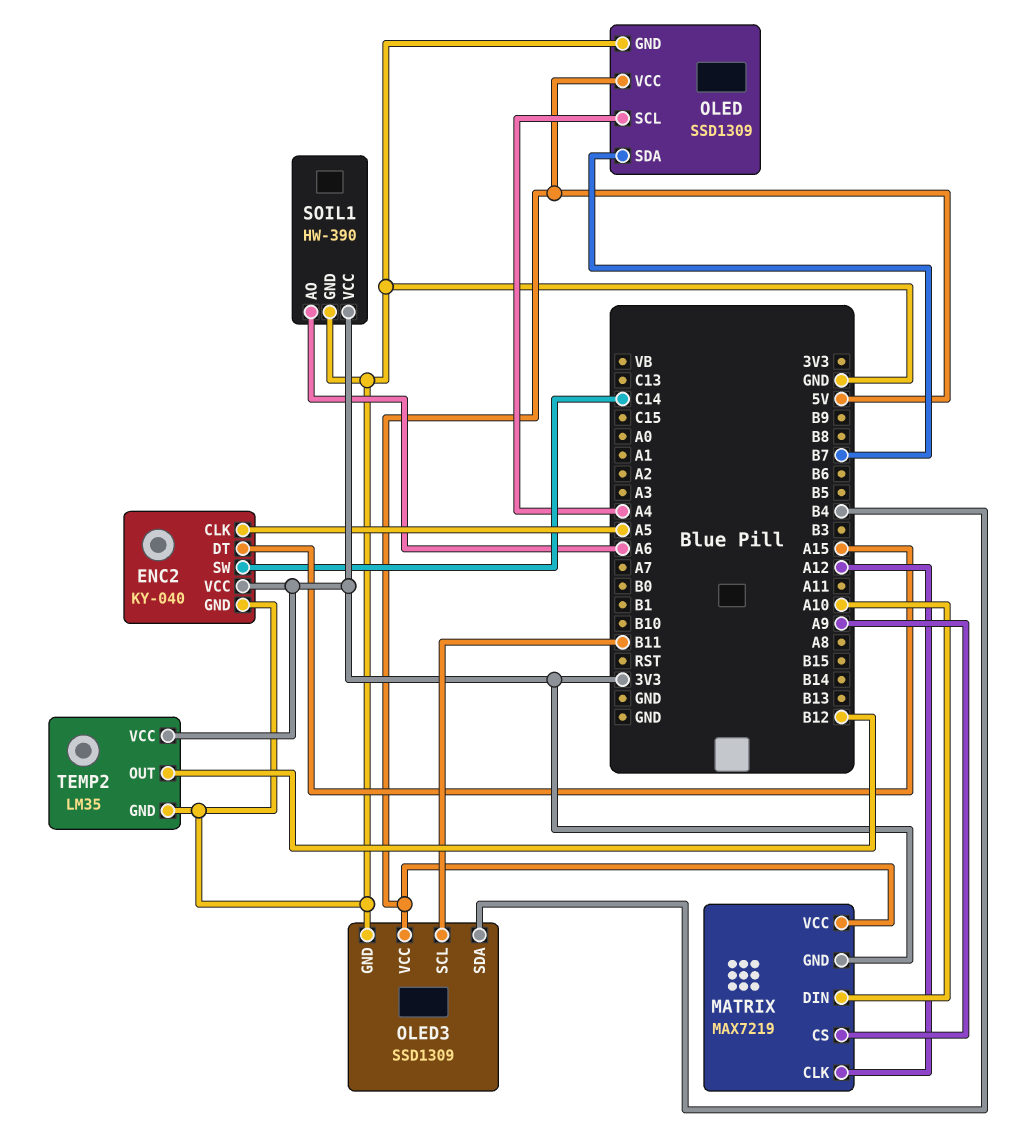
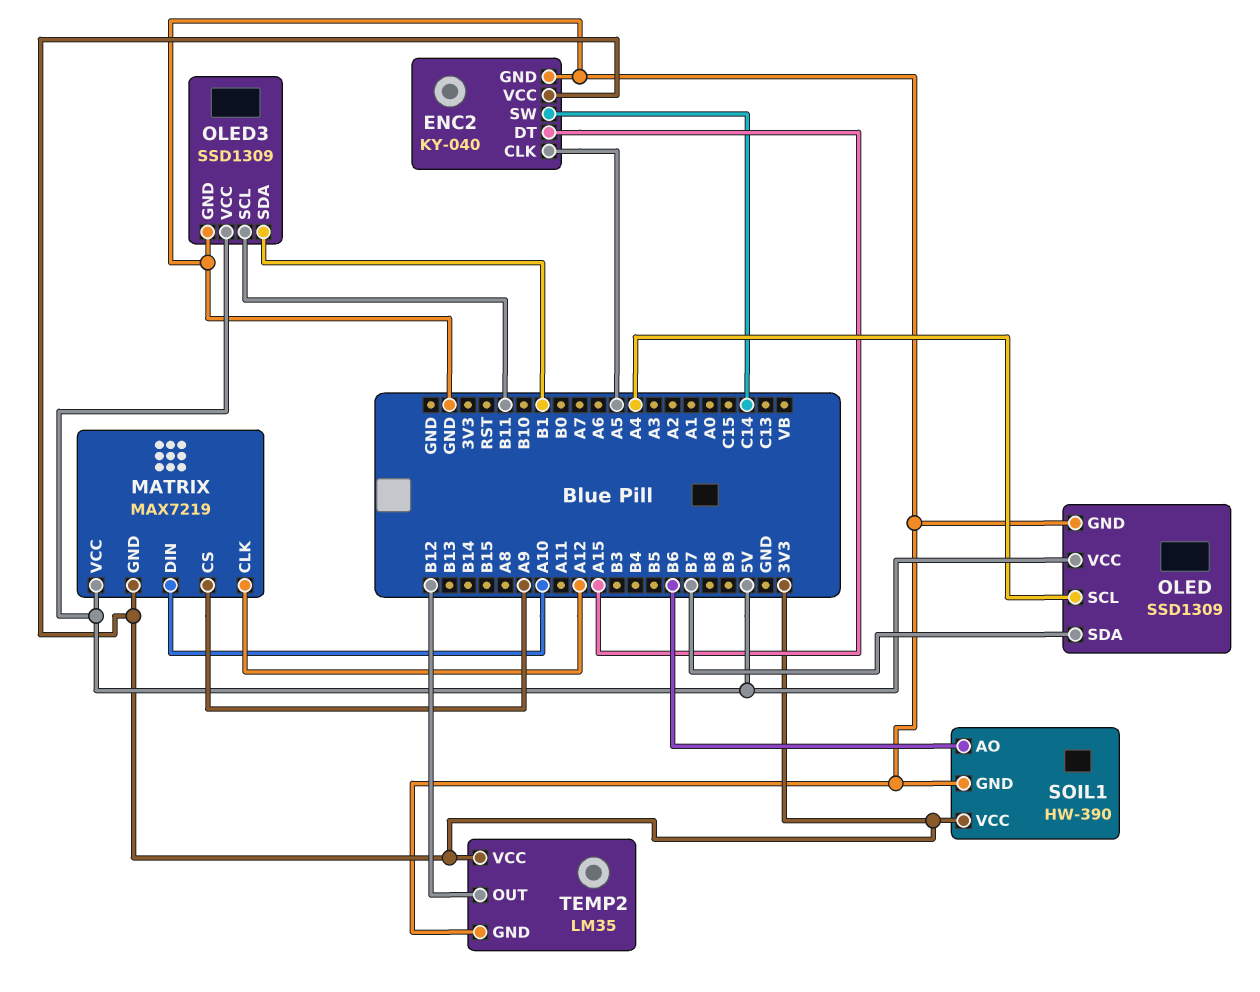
OLED3 pin SDA: B4 -> B1
SOIL1 pin AO: A6 -> B6

